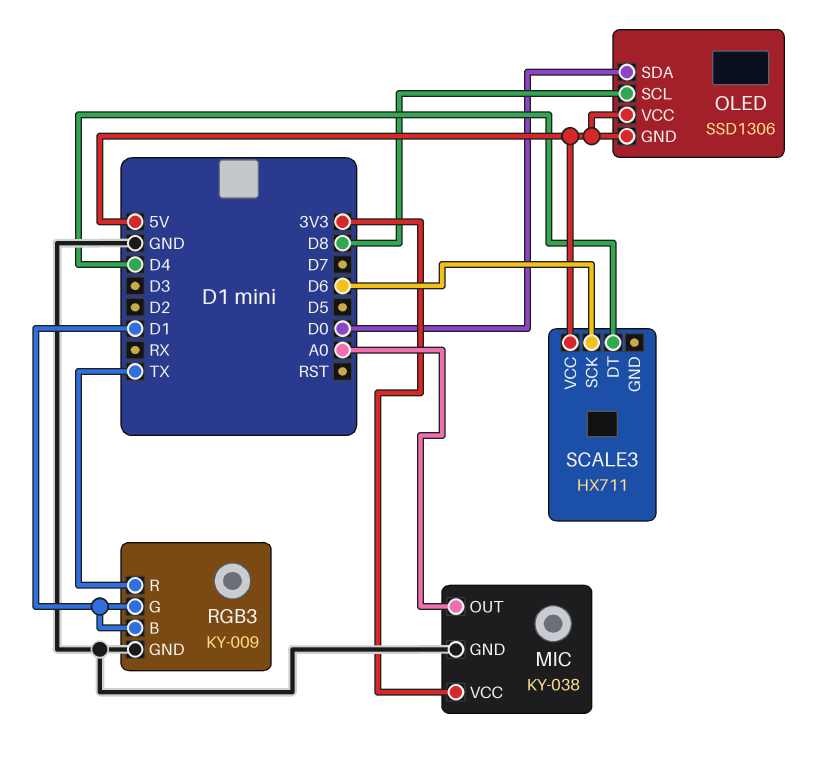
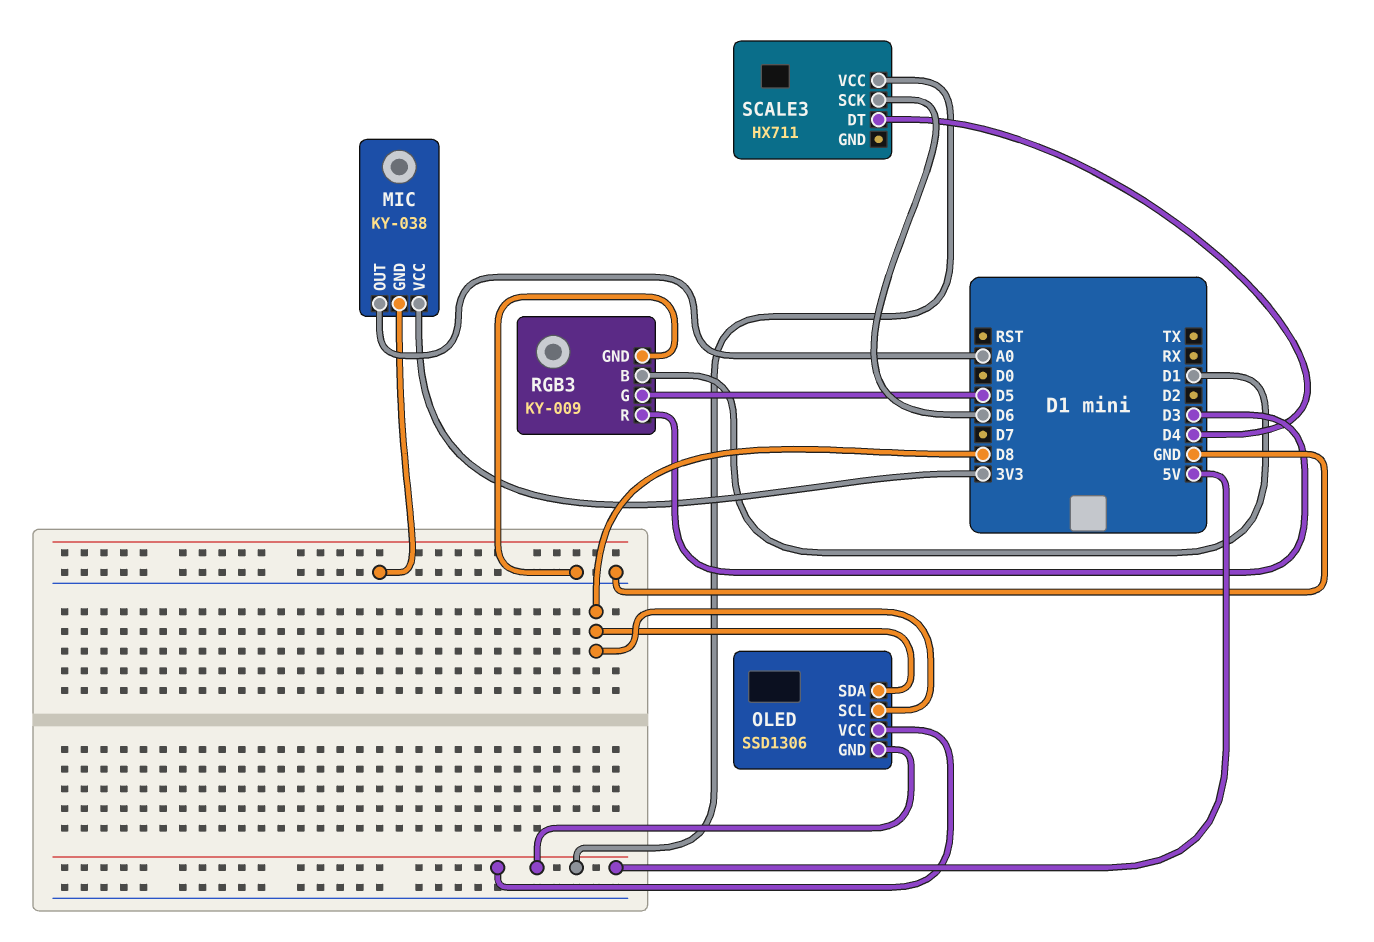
OLED pin SDA: D0 -> D8
RGB3 pin G: D1 -> D5
RGB3 pin R: TX -> D3

